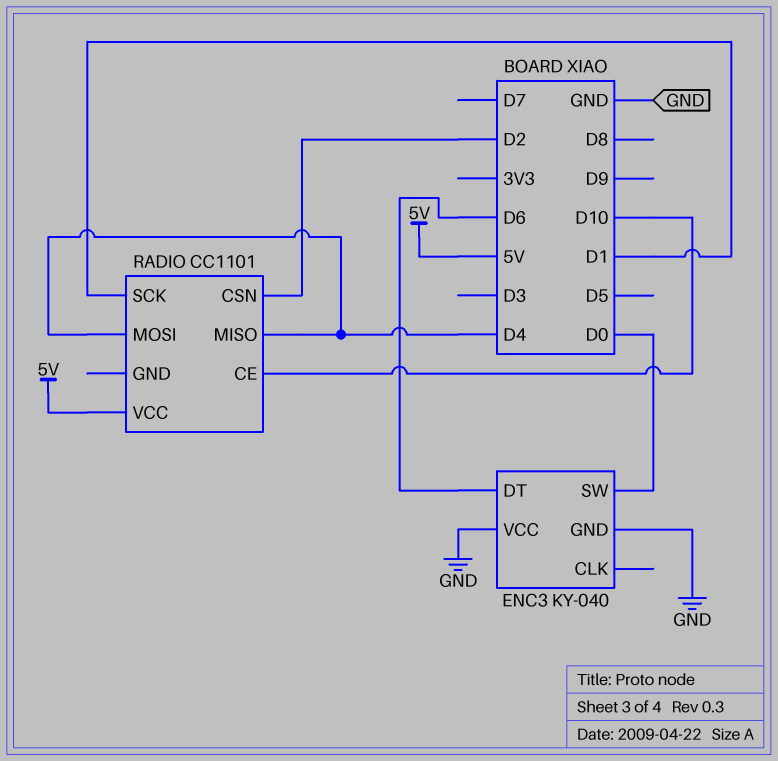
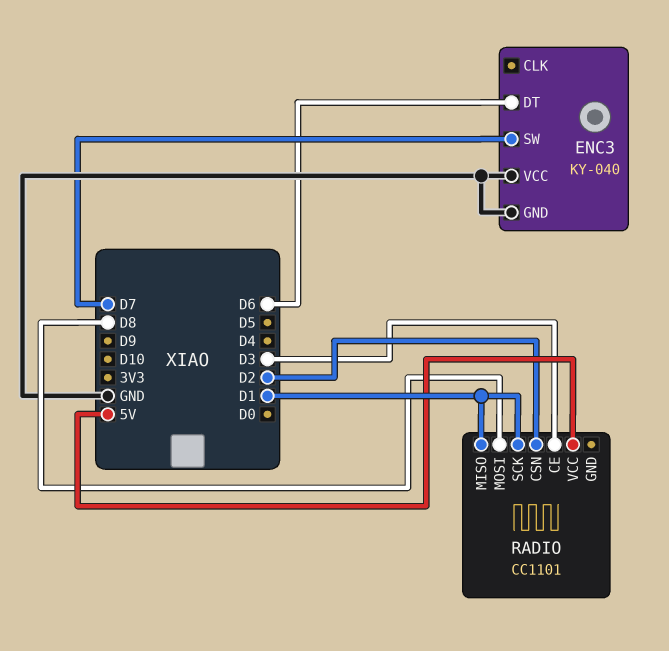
ENC3 pin SW: D0 -> D7
RADIO pin CE: D10 -> D3
RADIO pin MISO: D4 -> D1
RADIO pin MOSI: D4 -> D8

